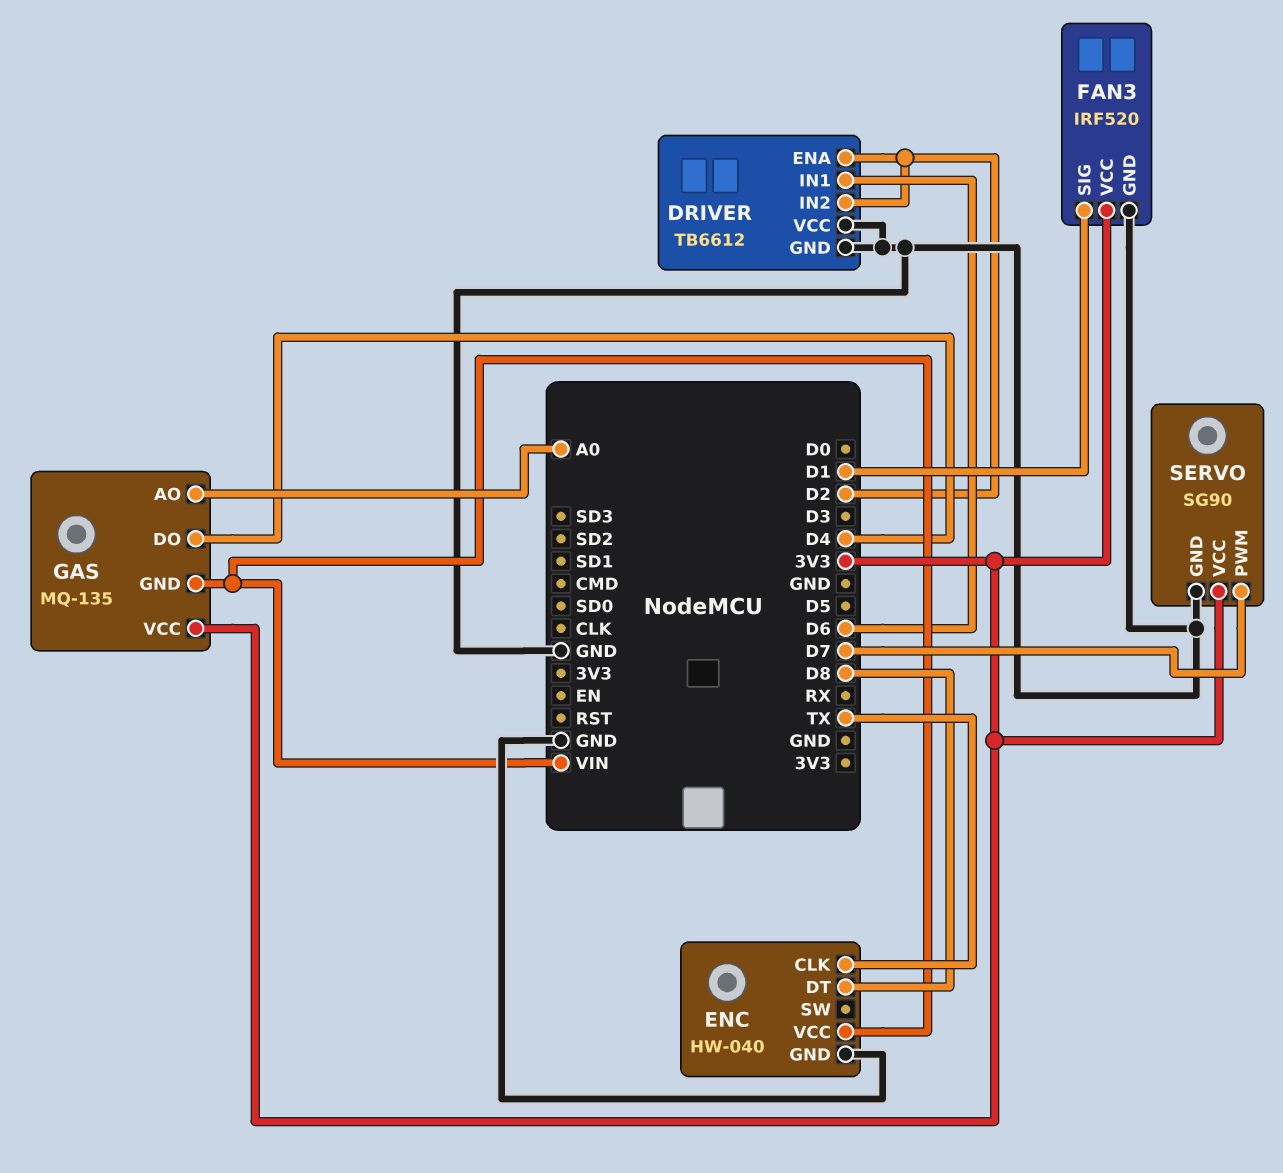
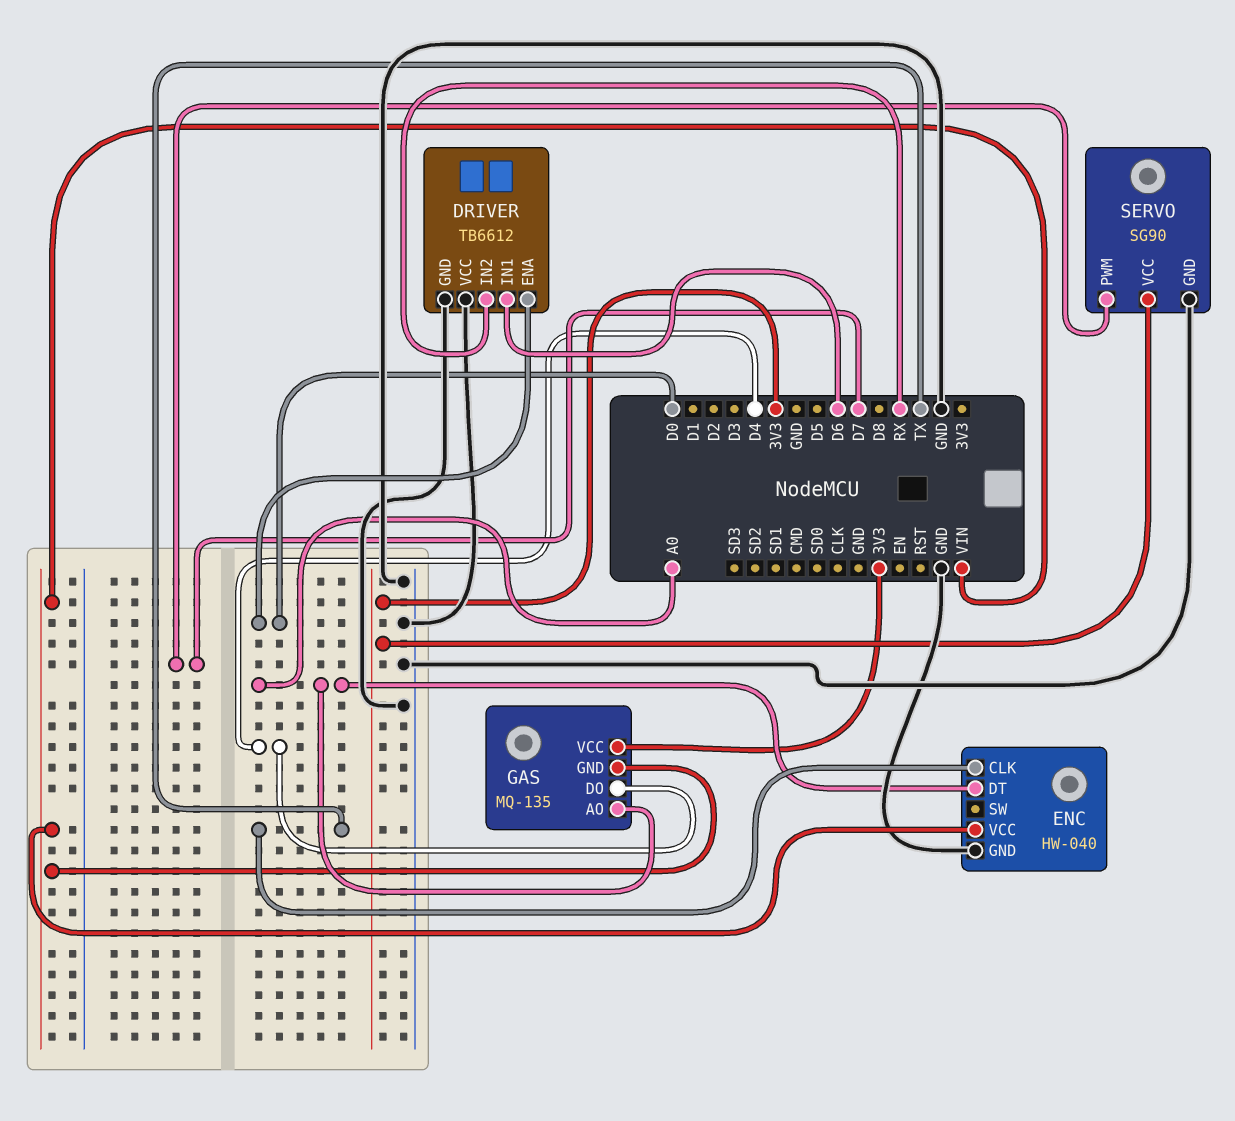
DRIVER pin ENA: D2 -> D0
DRIVER pin IN2: D2 -> RX
ENC pin DT: D8 -> A0
FAN3: IRF520 -> none
FAN3 pin GND: GND -> none
FAN3 pin SIG: D1 -> none
FAN3 pin VCC: 3V3 -> none

